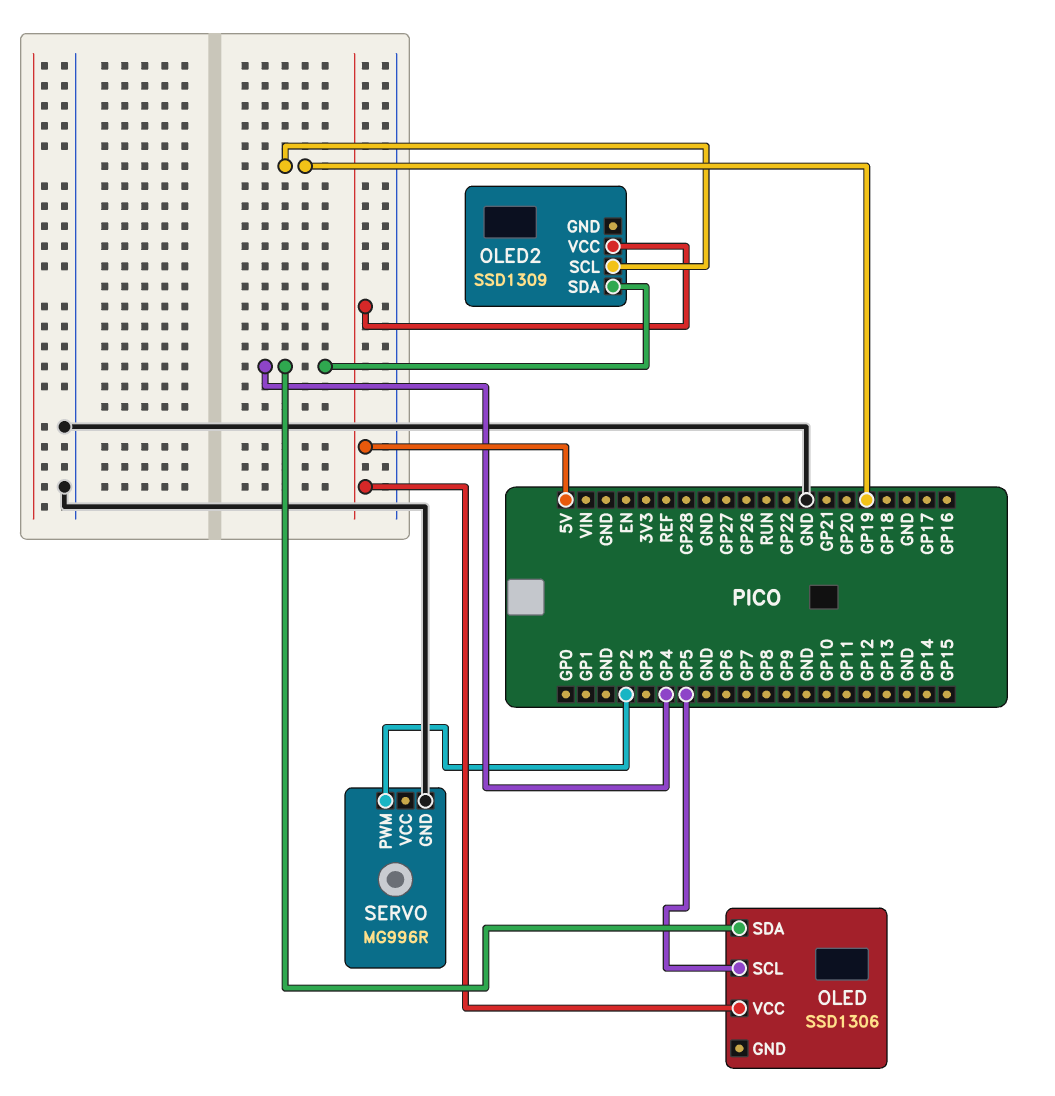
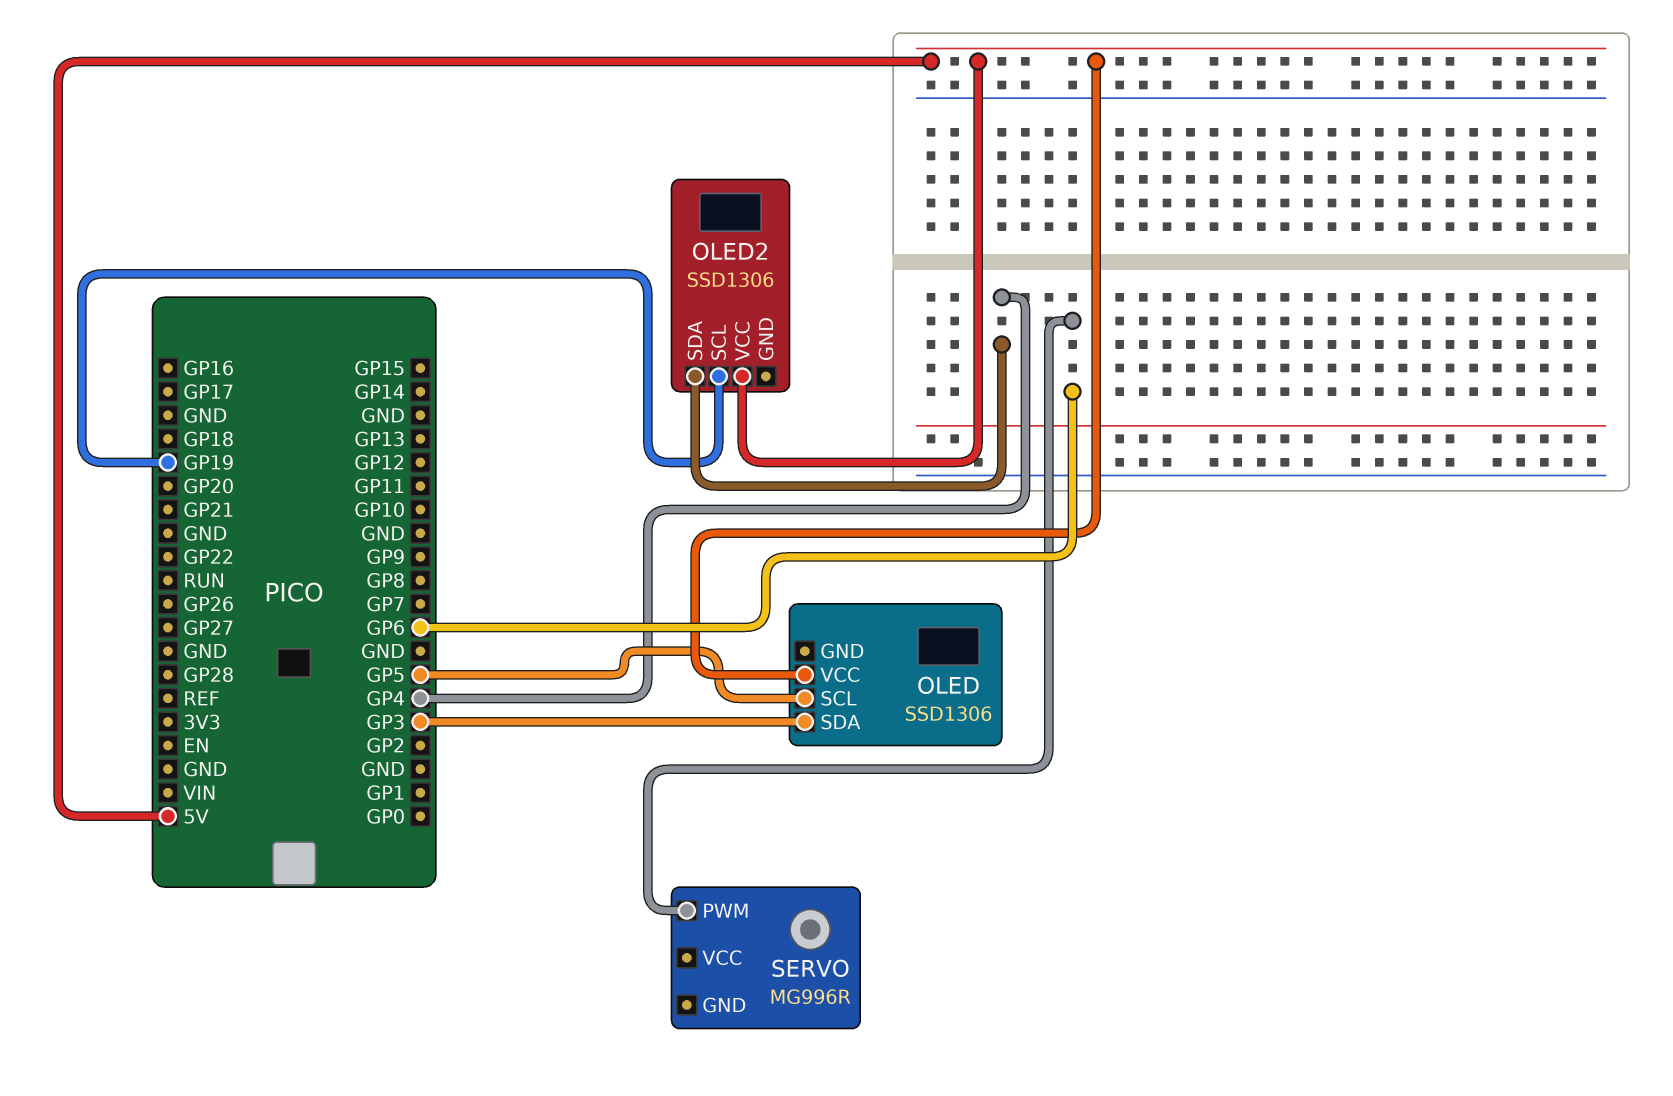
OLED pin SDA: GP4 -> GP3
OLED2: SSD1309 -> SSD1306
SERVO pin GND: GND -> none
SERVO pin PWM: GP2 -> GP6

